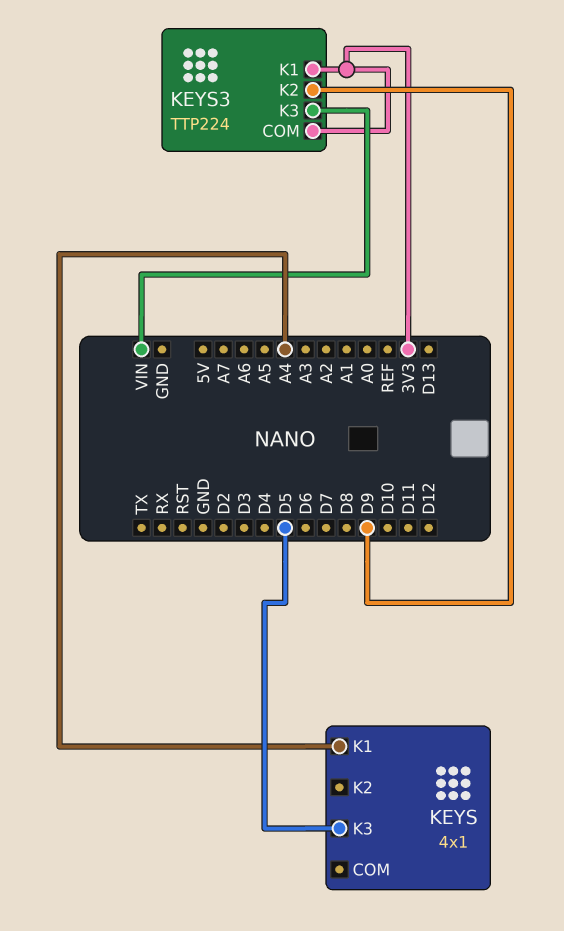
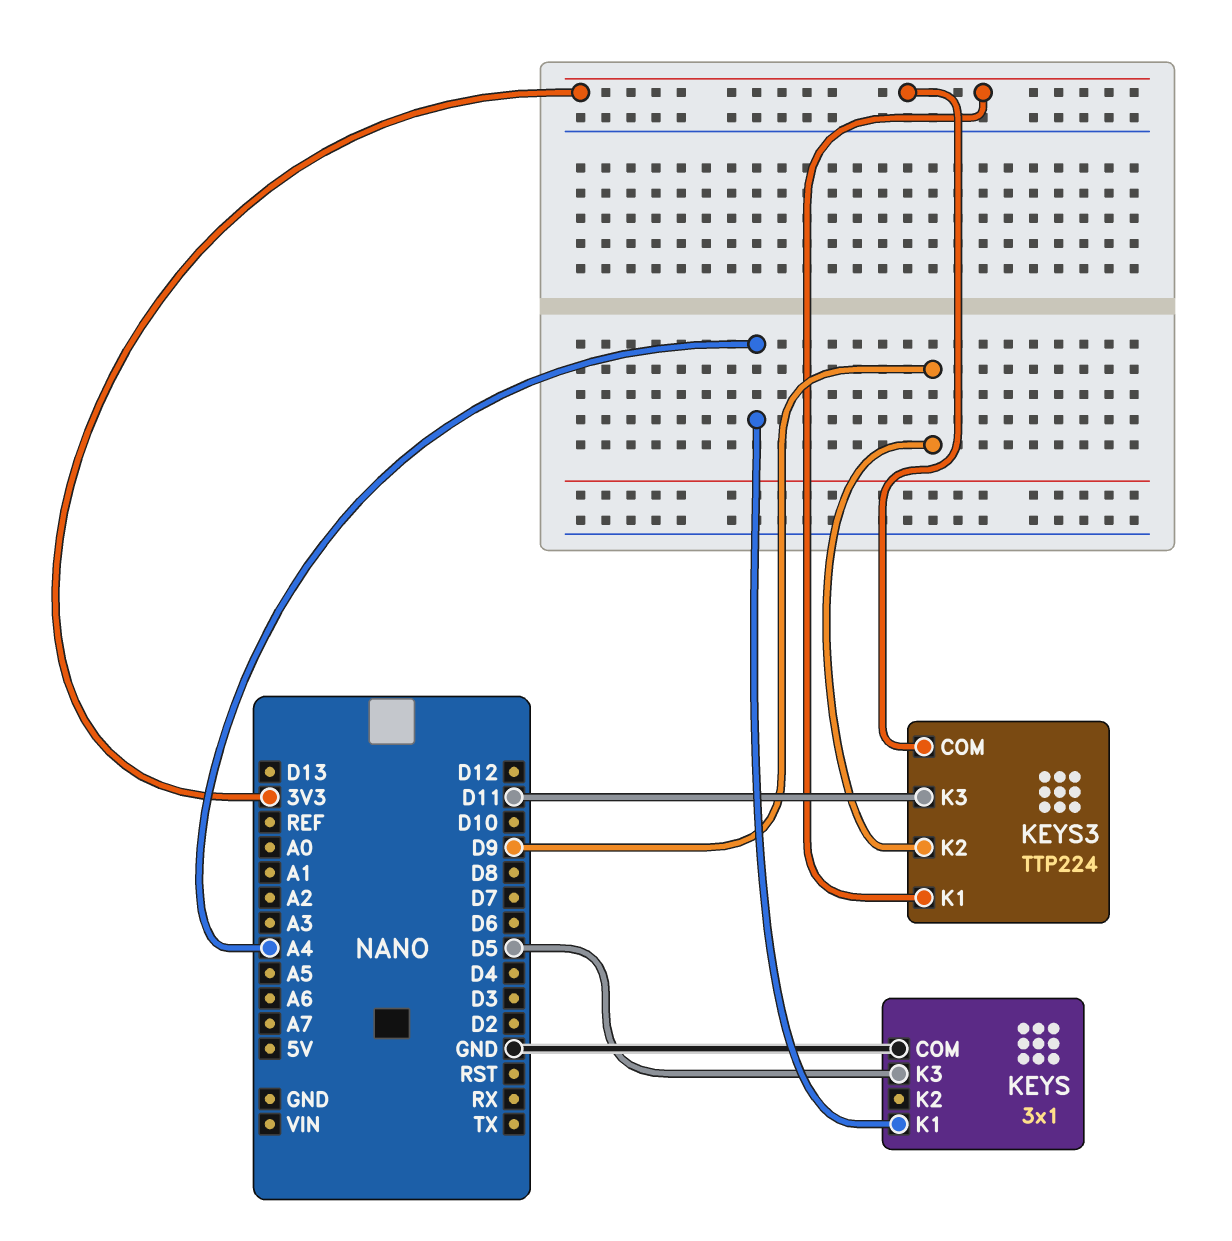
KEYS: 4x1 -> 3x1
KEYS pin COM: none -> GND
KEYS3 pin K3: VIN -> D11

